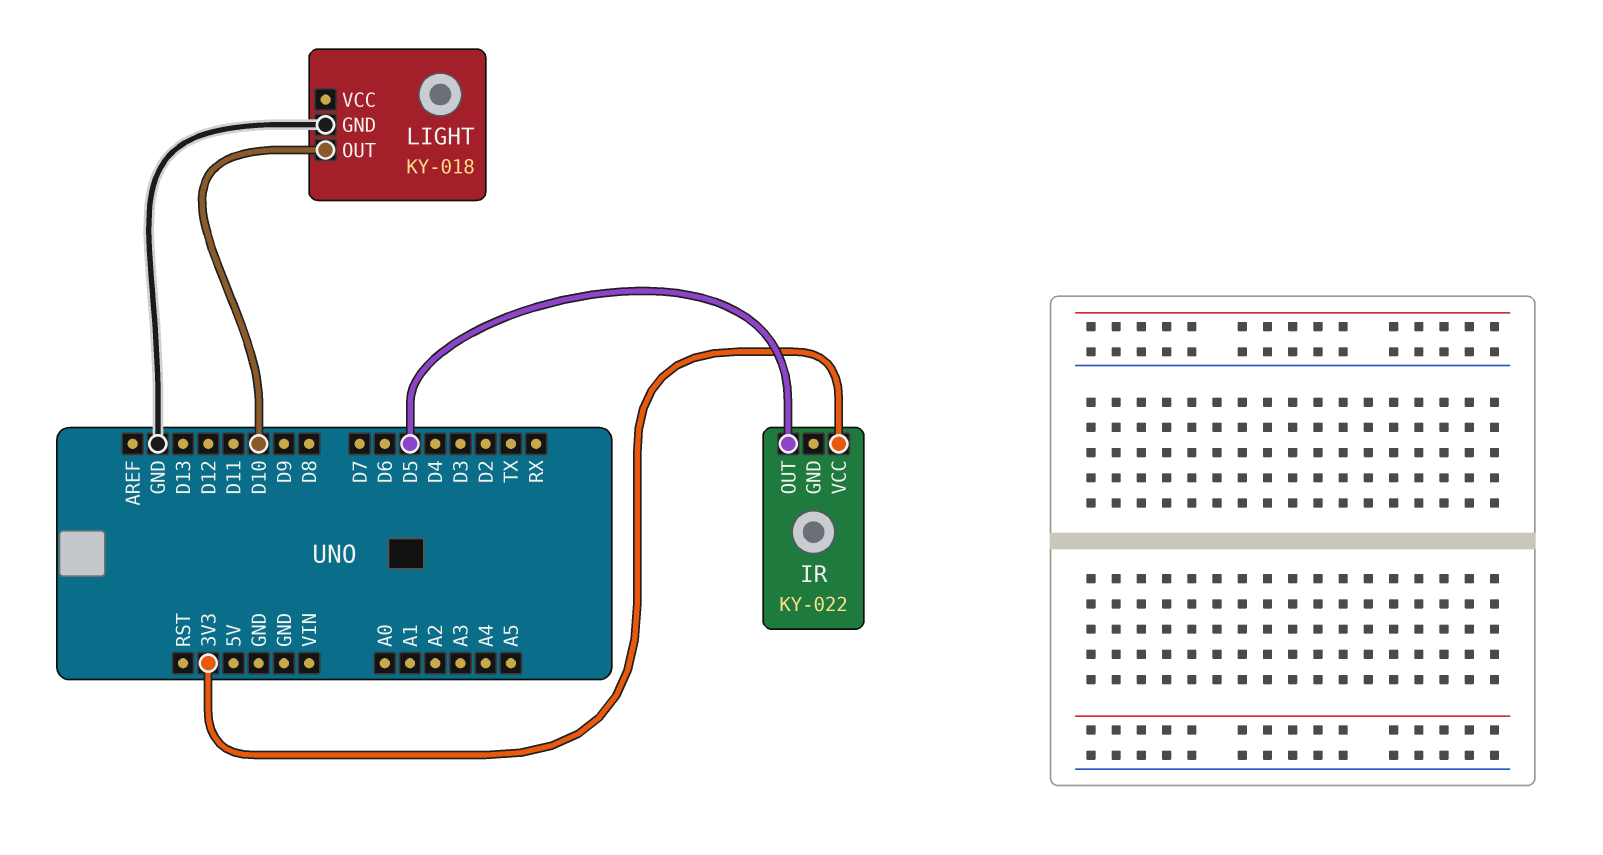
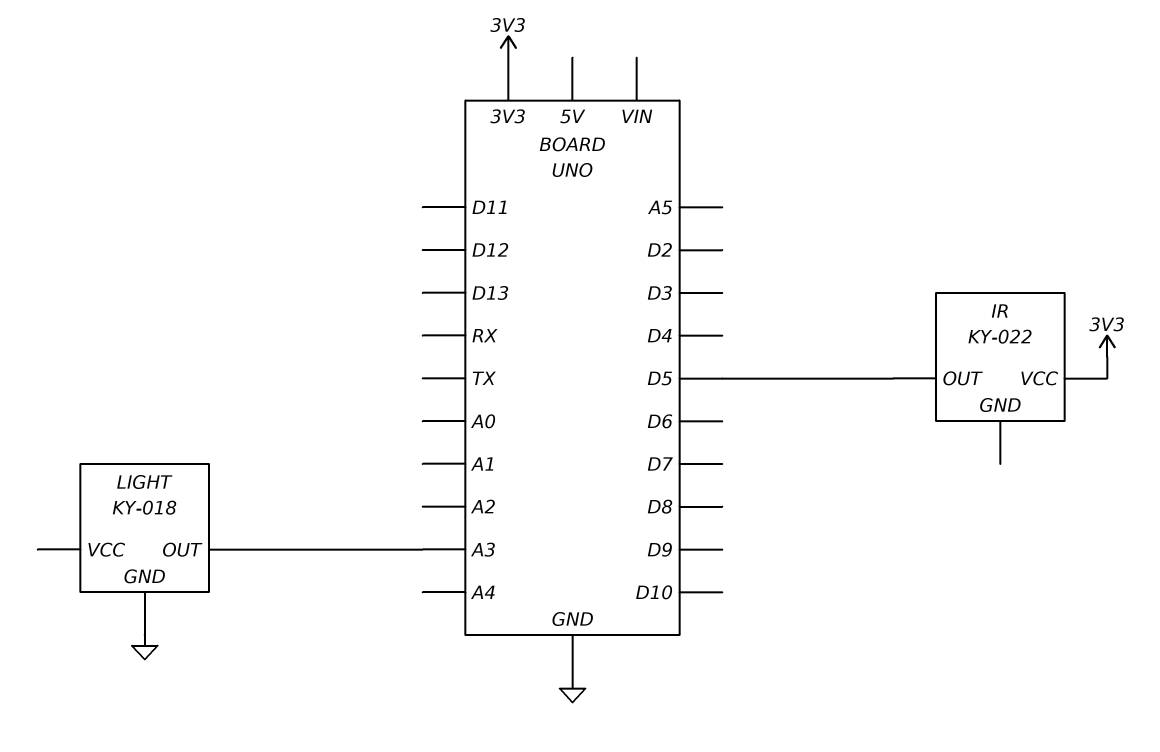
LIGHT pin OUT: D10 -> A3

